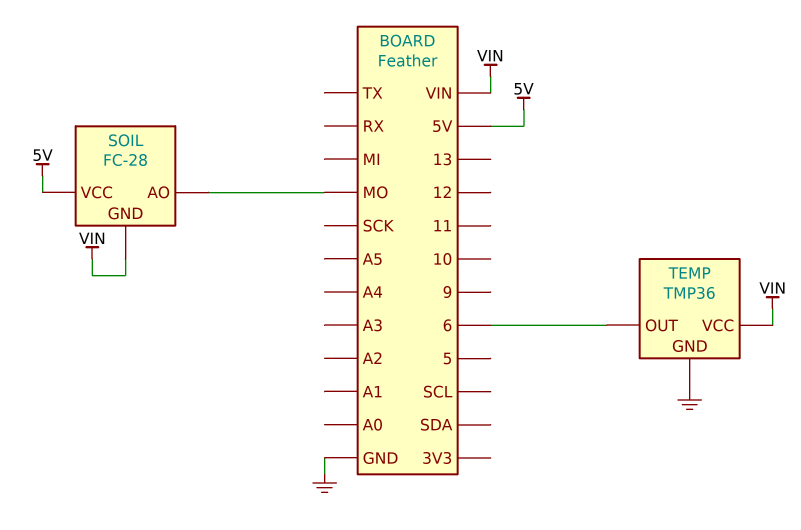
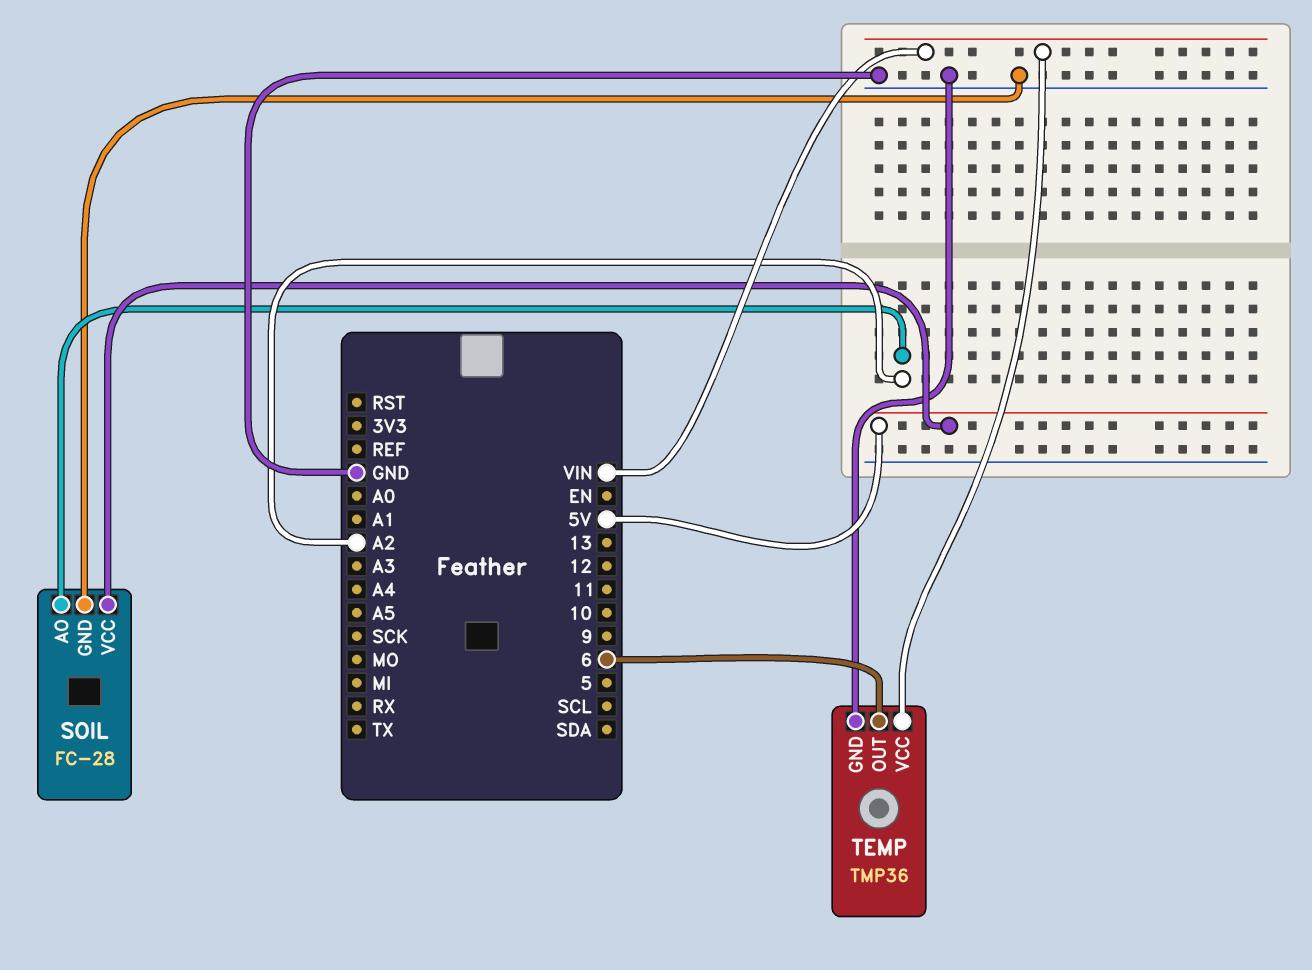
SOIL pin AO: MO -> A2
SOIL pin GND: VIN -> GND

